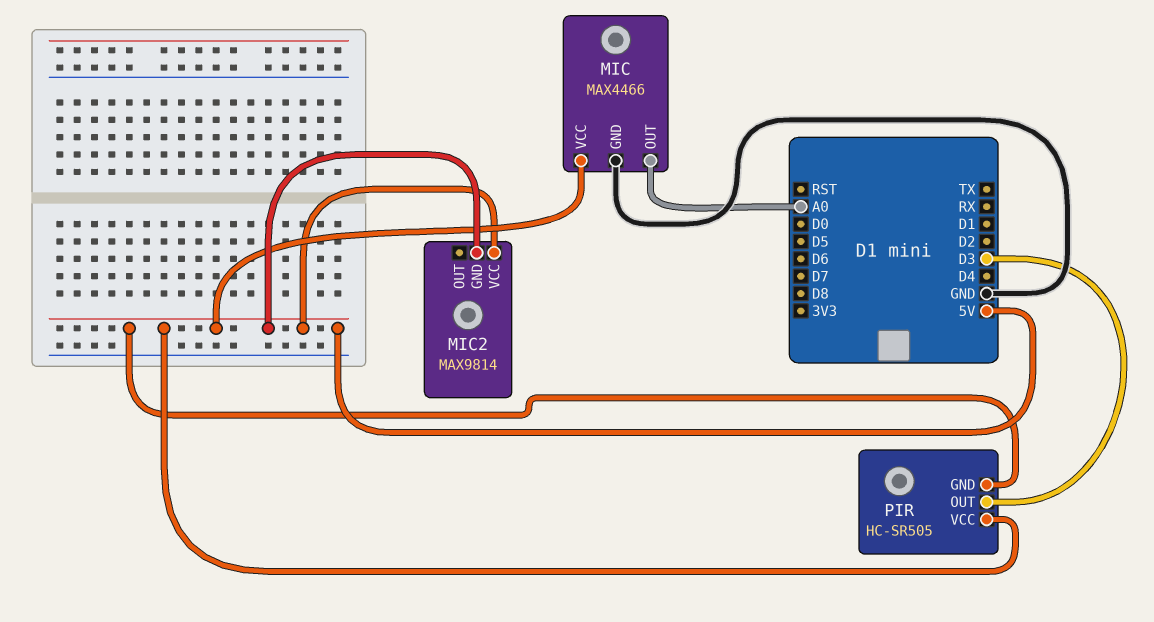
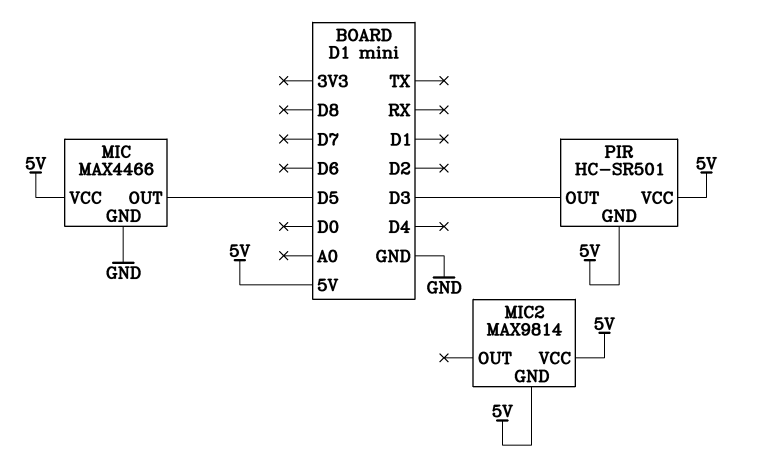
MIC pin OUT: A0 -> D5
PIR: HC-SR505 -> HC-SR501

